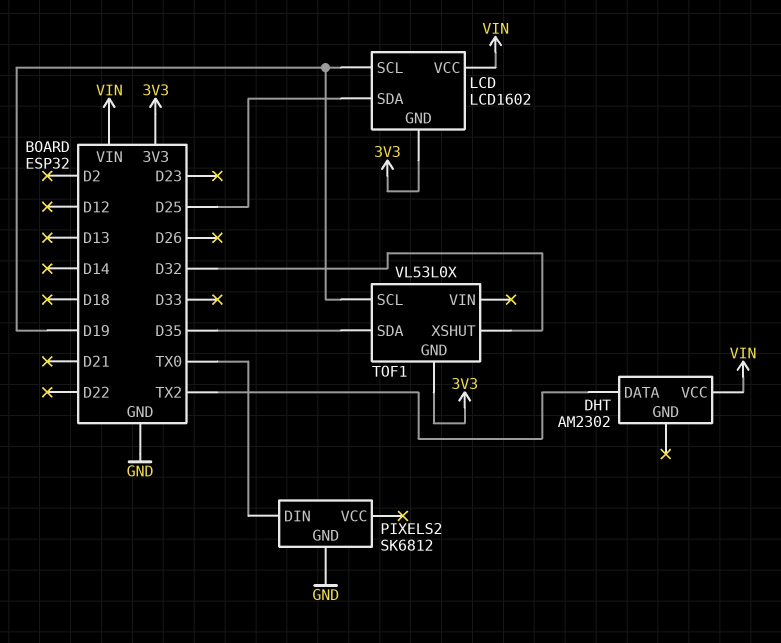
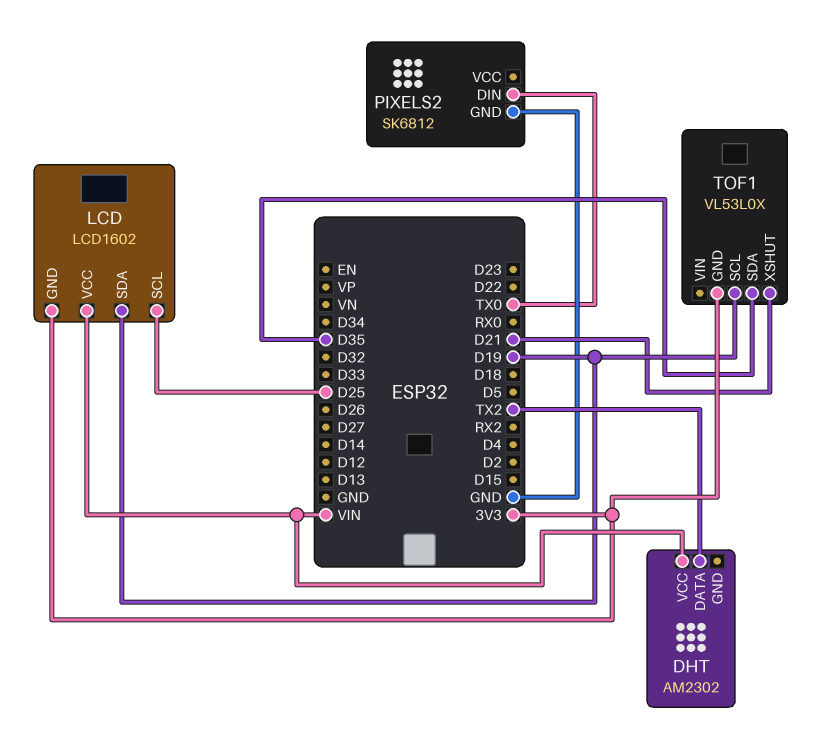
LCD pin SCL: D19 -> D25
LCD pin SDA: D25 -> D19
TOF1 pin XSHUT: D32 -> D21

